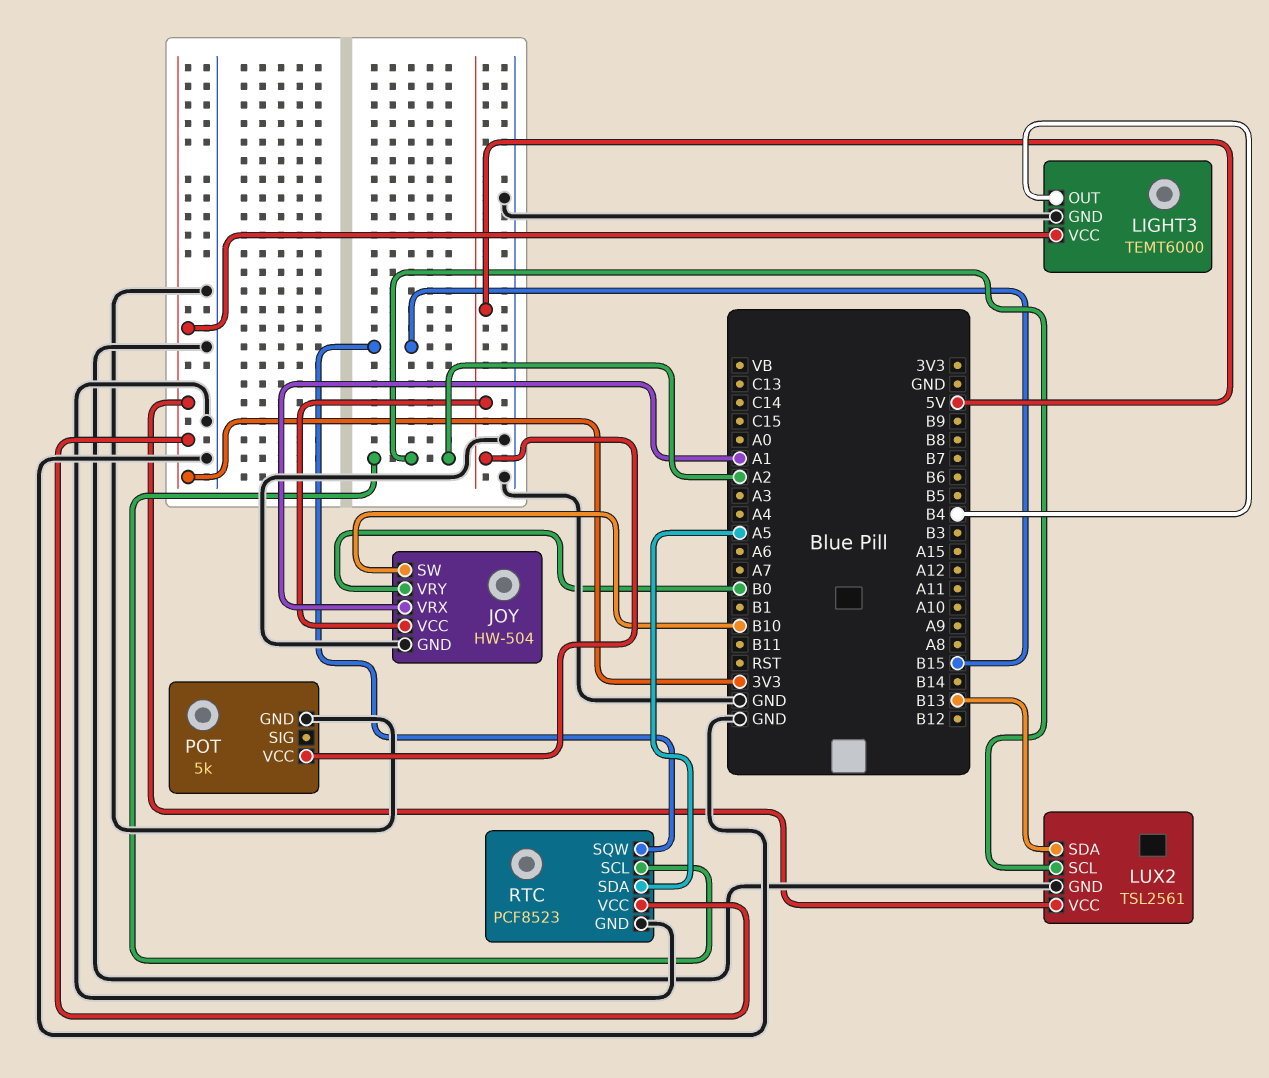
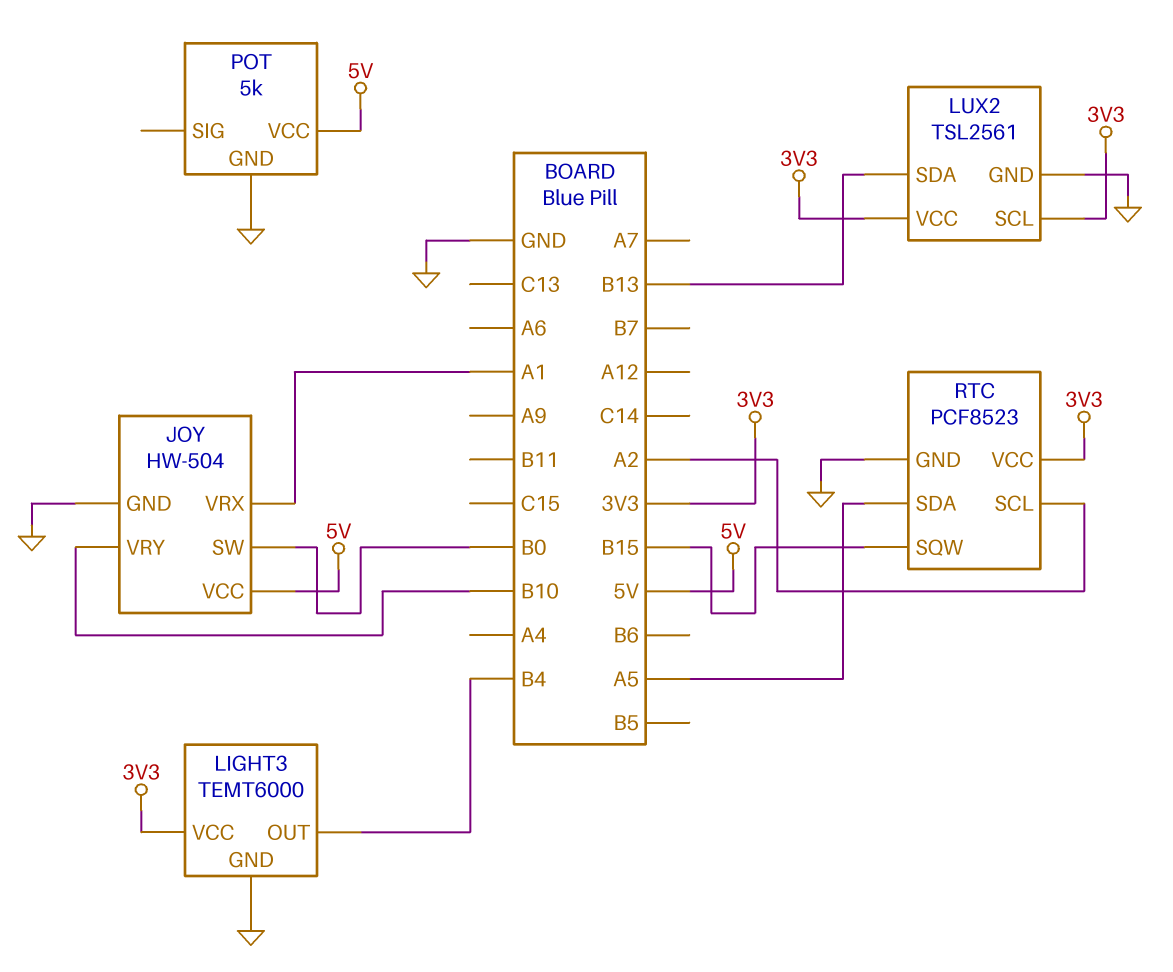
JOY pin SW: B10 -> B0
JOY pin VRY: B0 -> B10
LUX2 pin SCL: A2 -> 3V3

